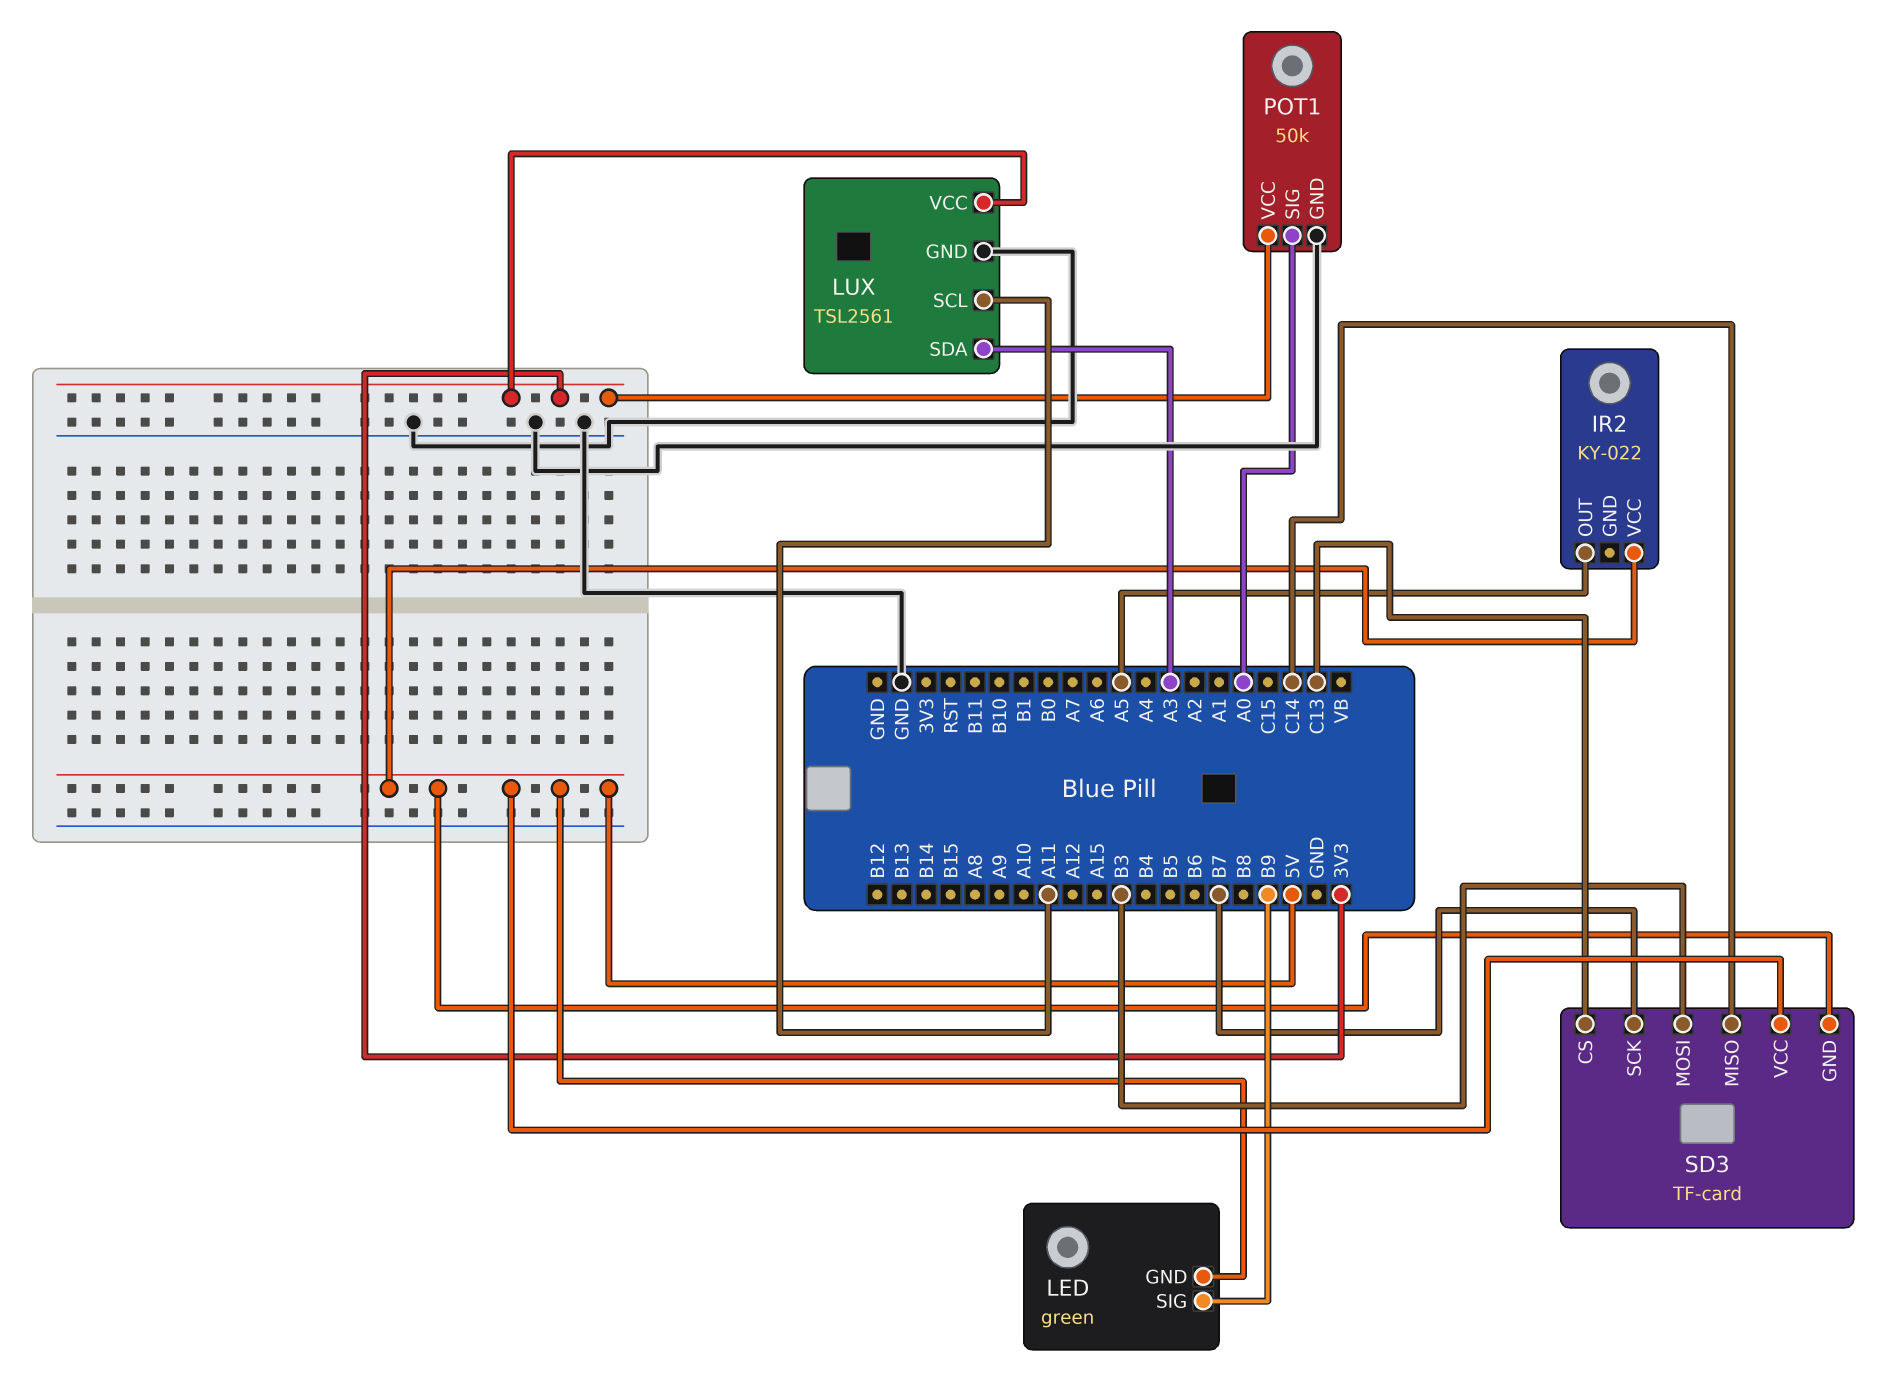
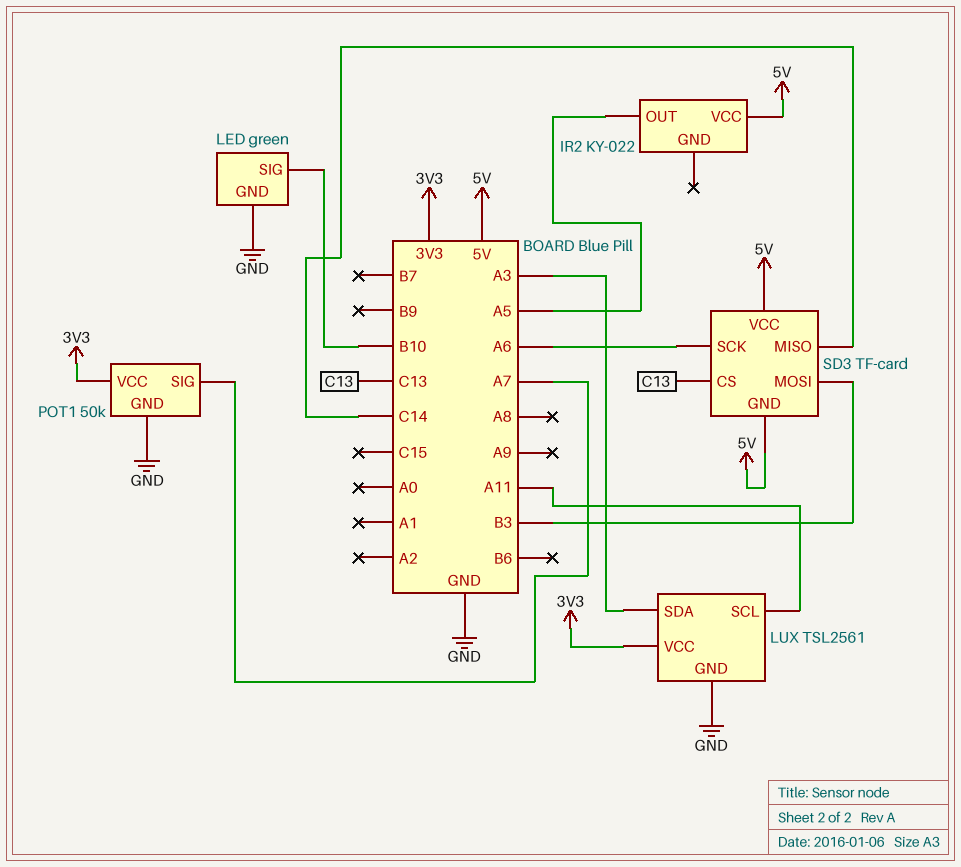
LED pin GND: 5V -> GND
LED pin SIG: B9 -> B10
POT1 pin SIG: A0 -> A7
SD3 pin SCK: B7 -> A6

